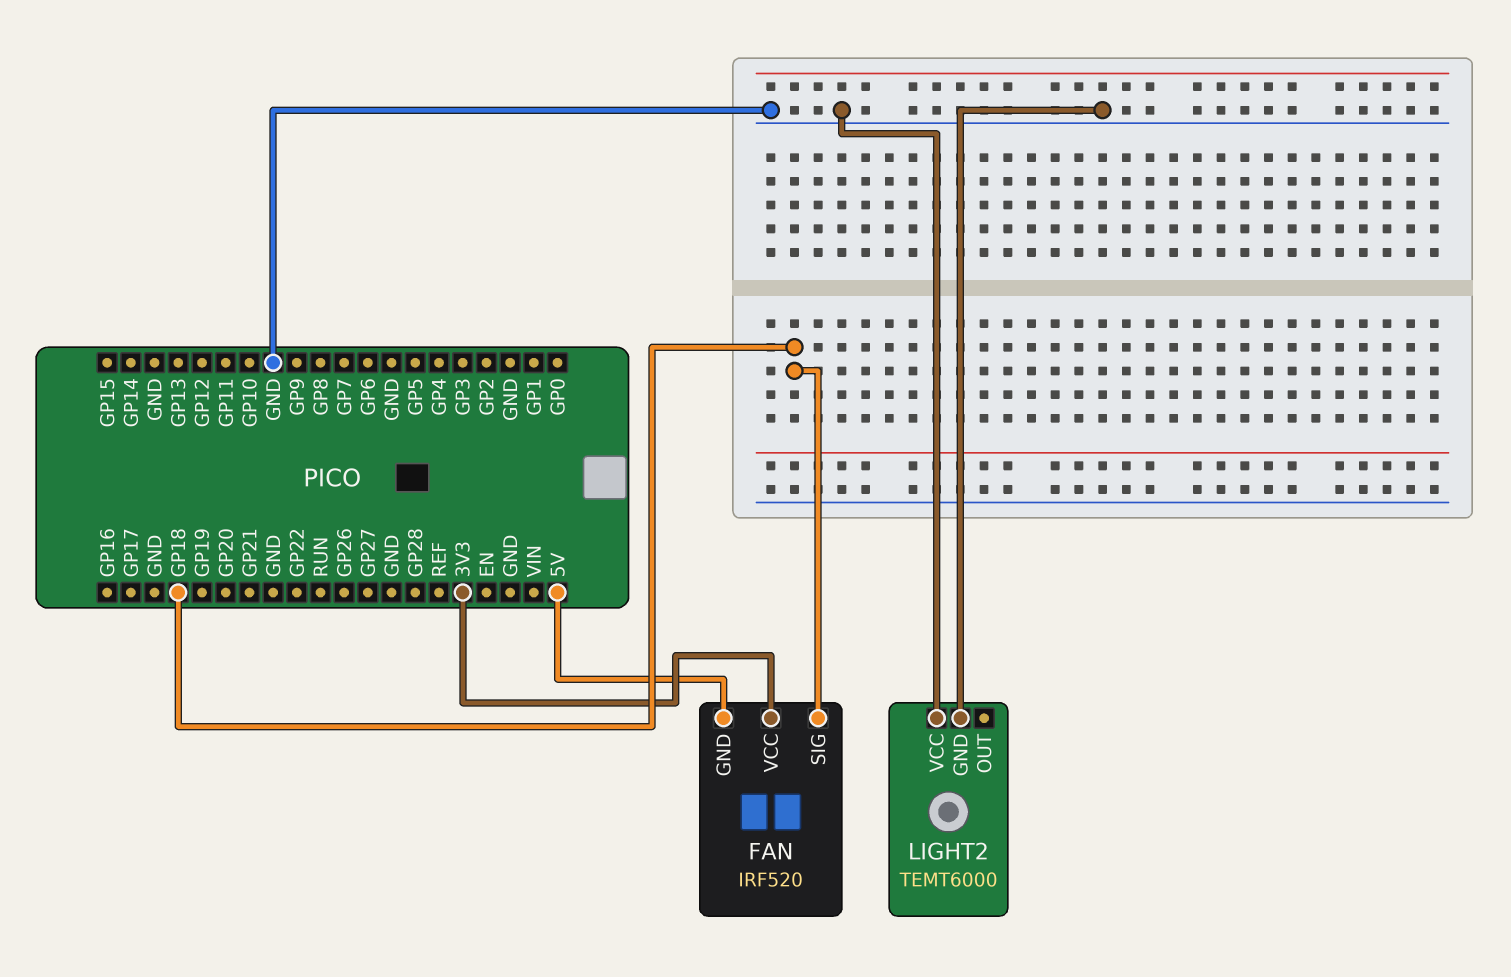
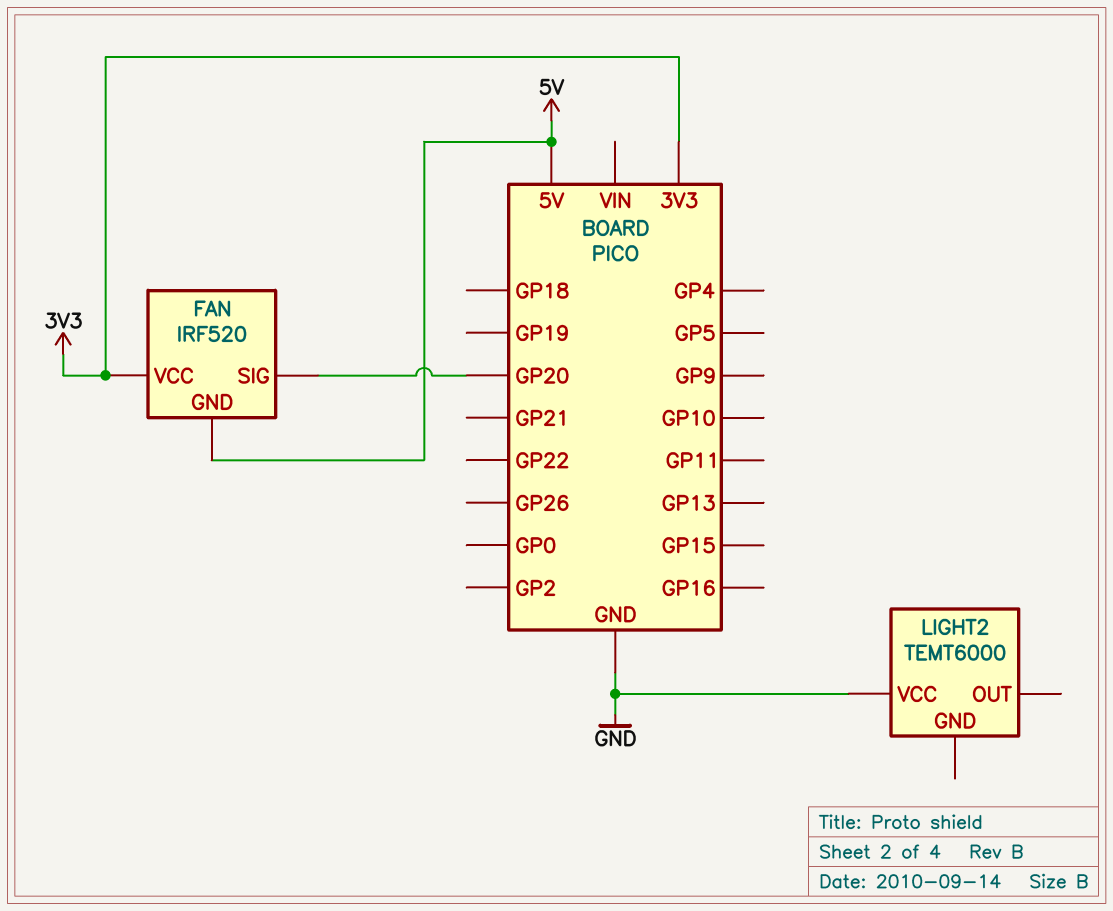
FAN pin SIG: GP18 -> GP20
LIGHT2 pin GND: GND -> none

